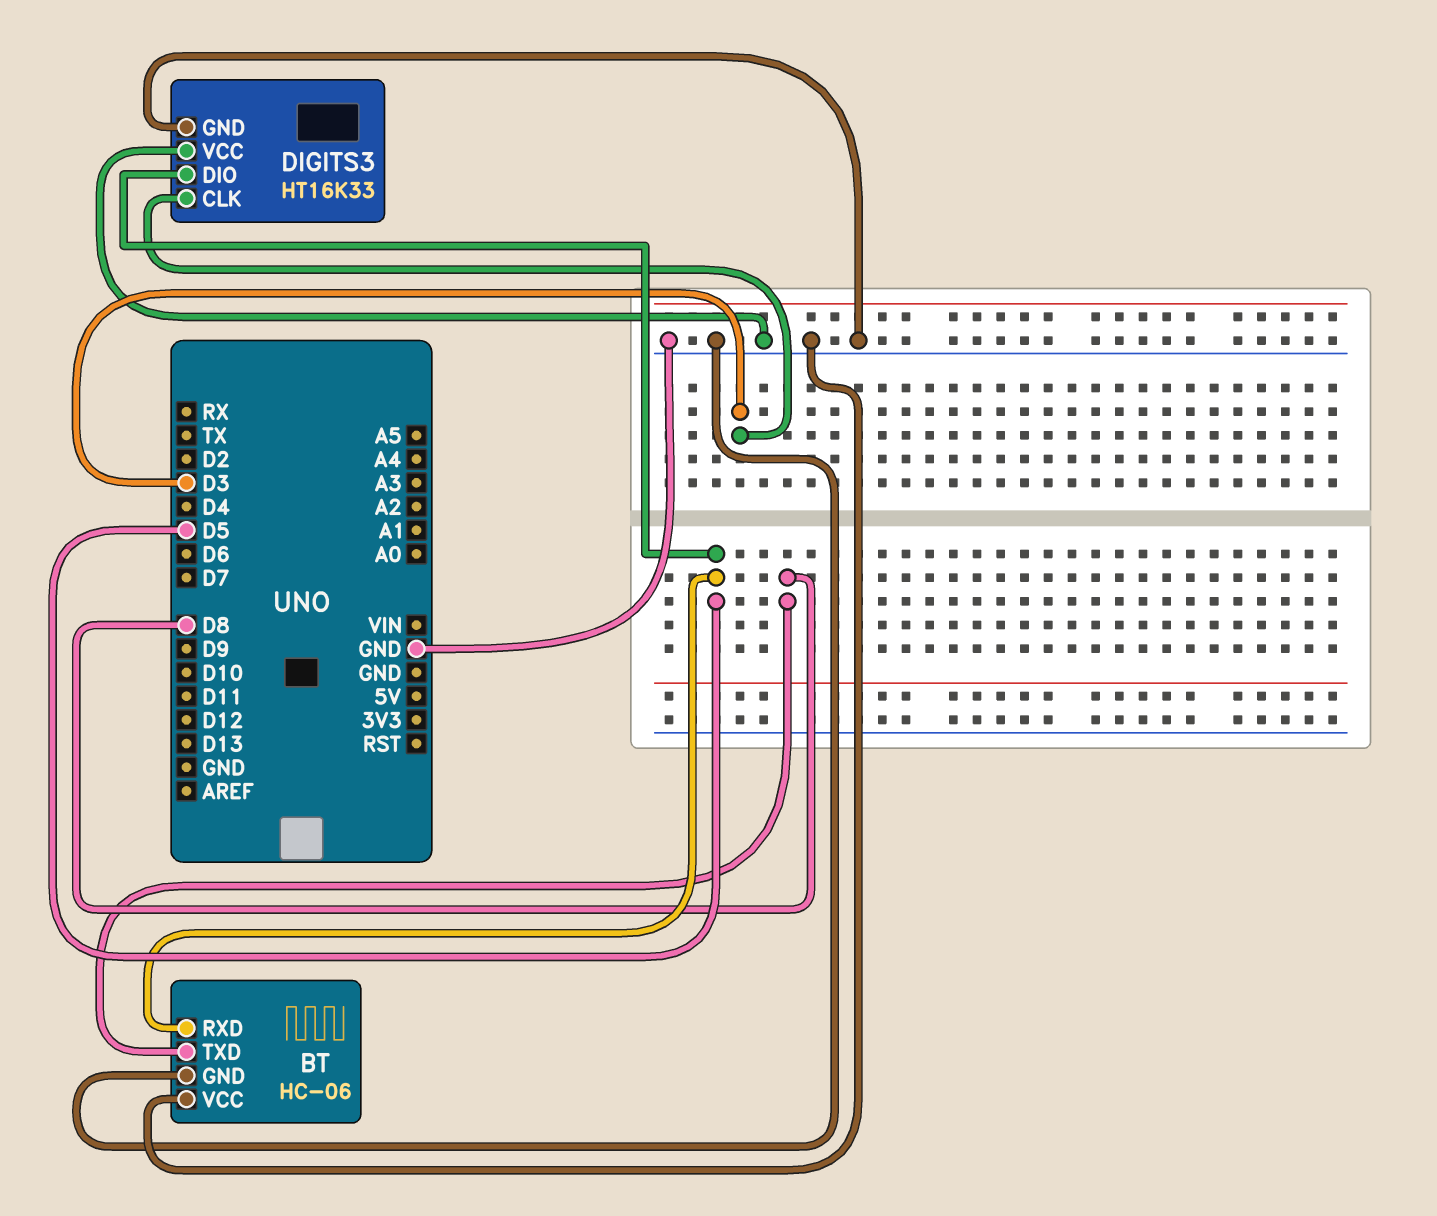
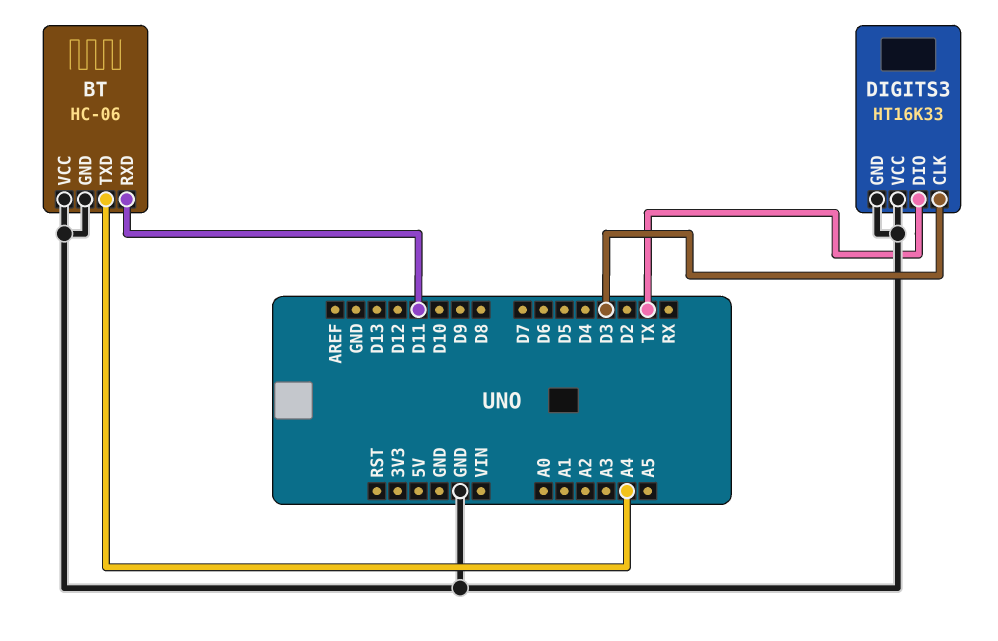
BT pin RXD: D5 -> D11
BT pin TXD: D8 -> A4
DIGITS3 pin DIO: D5 -> TX

